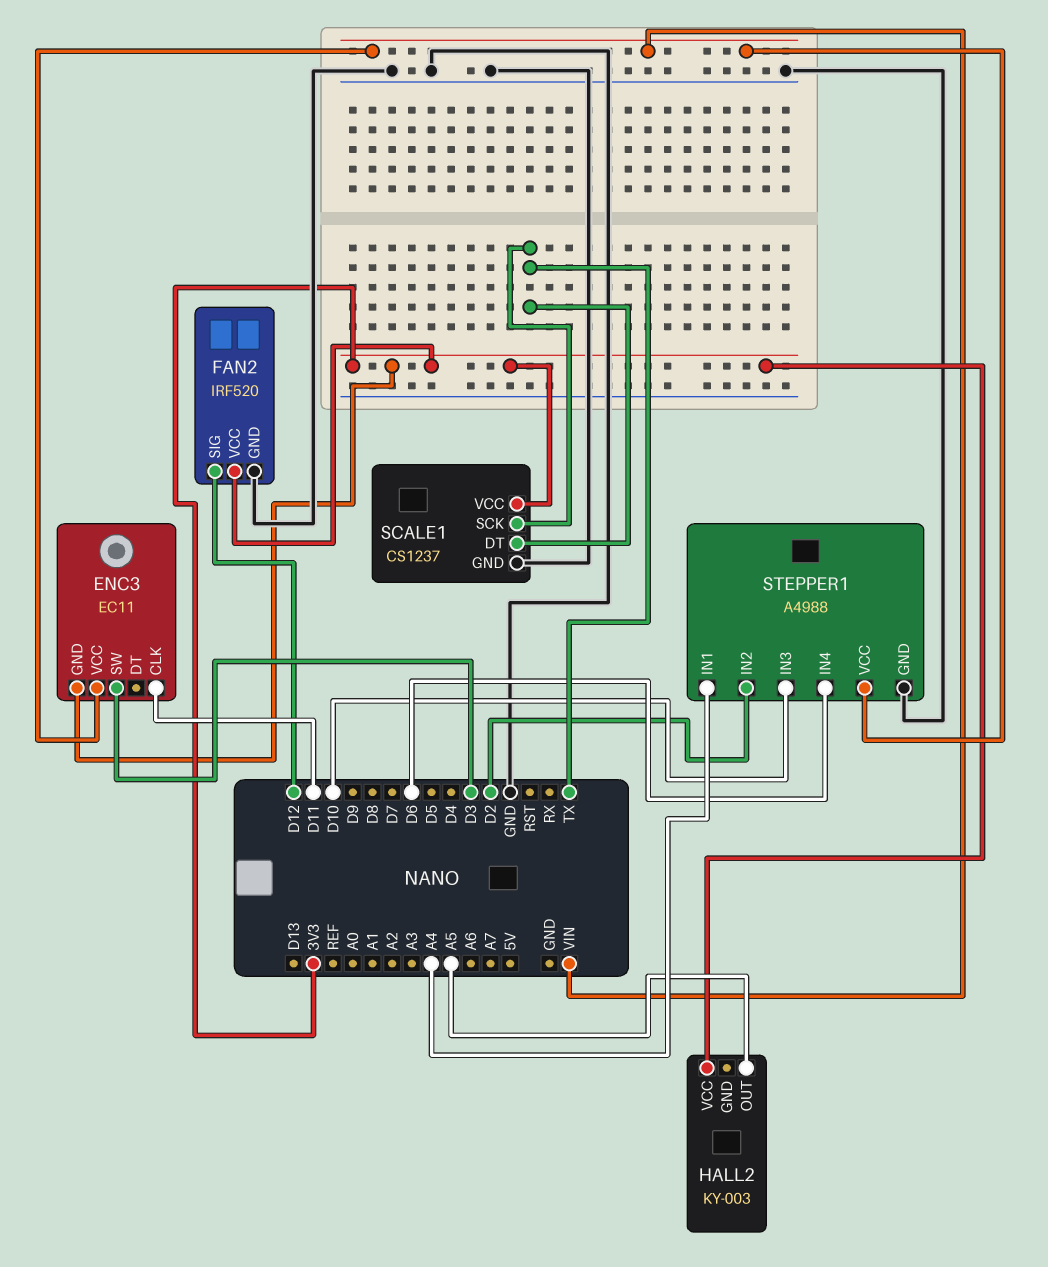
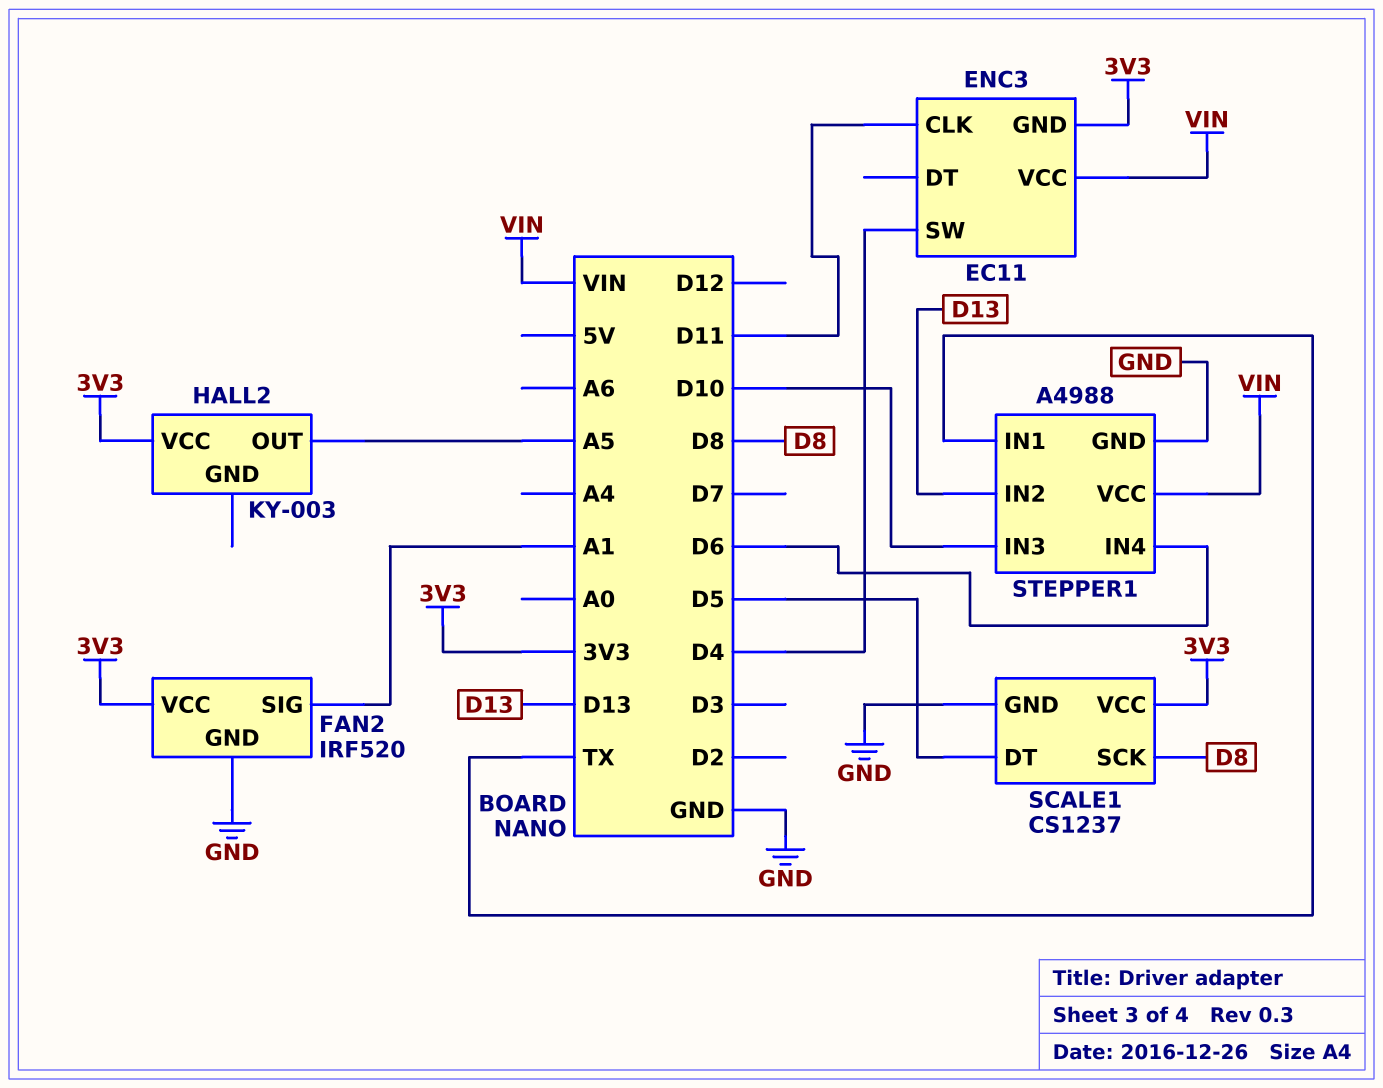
ENC3 pin SW: D3 -> D4
FAN2 pin SIG: D12 -> A1
SCALE1 pin DT: TX -> D5
SCALE1 pin SCK: TX -> D8
STEPPER1 pin IN1: A4 -> TX
STEPPER1 pin IN2: D2 -> D13

